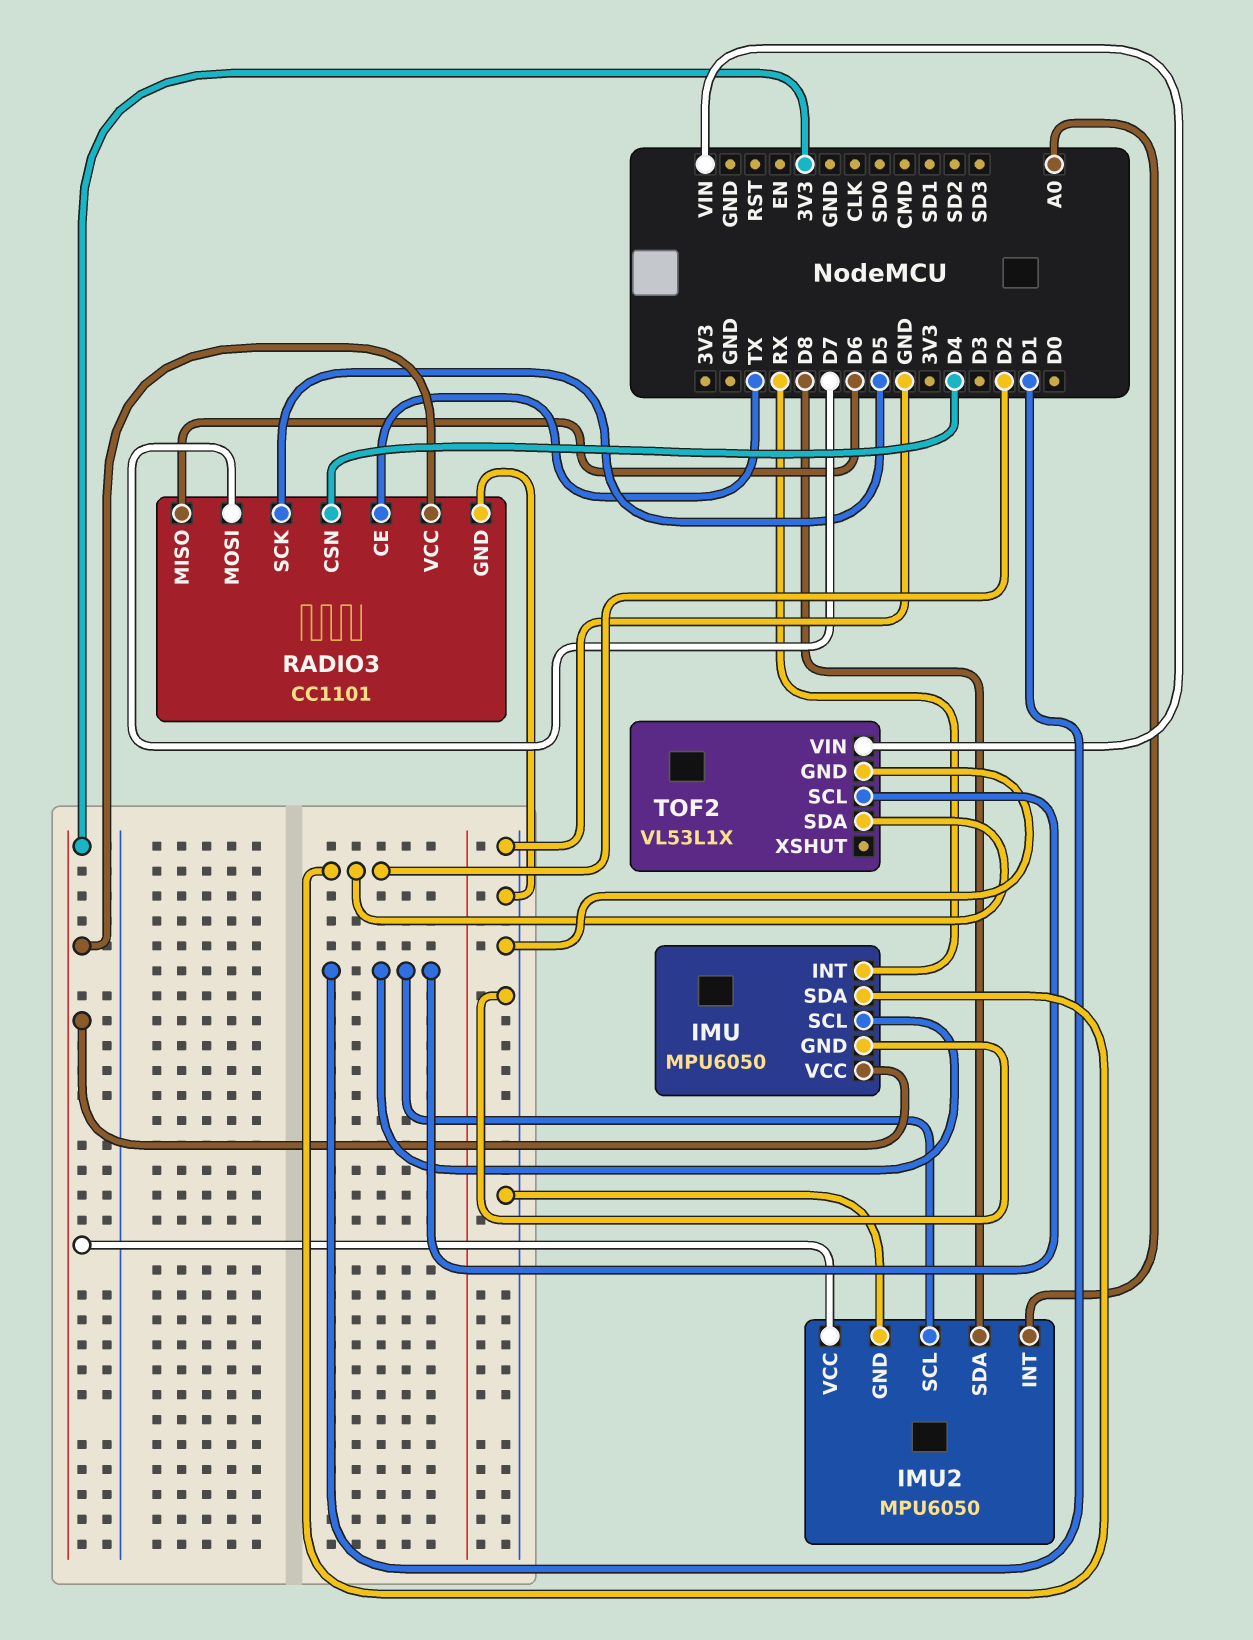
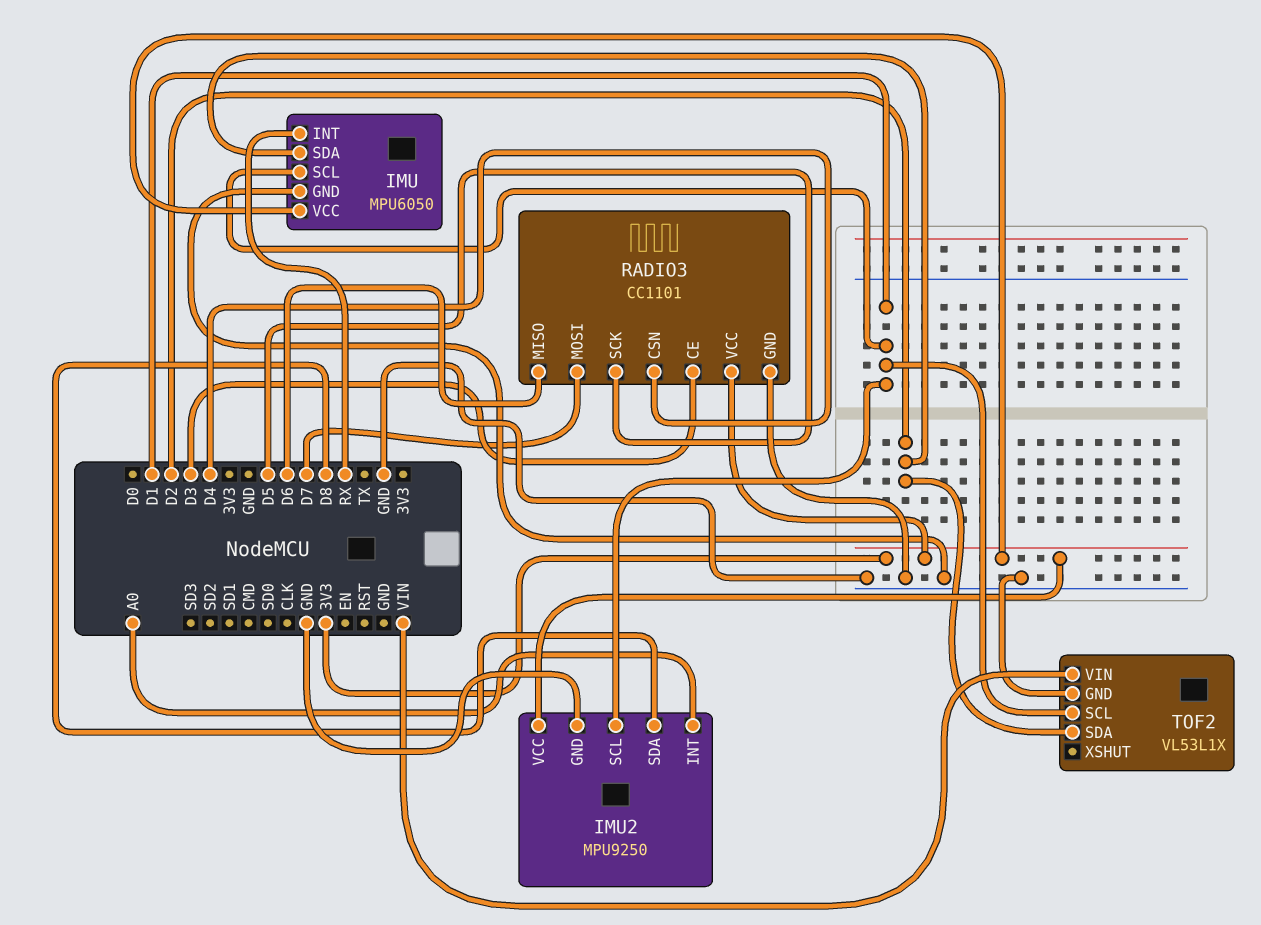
IMU2: MPU6050 -> MPU9250
RADIO3 pin CE: TX -> D3

